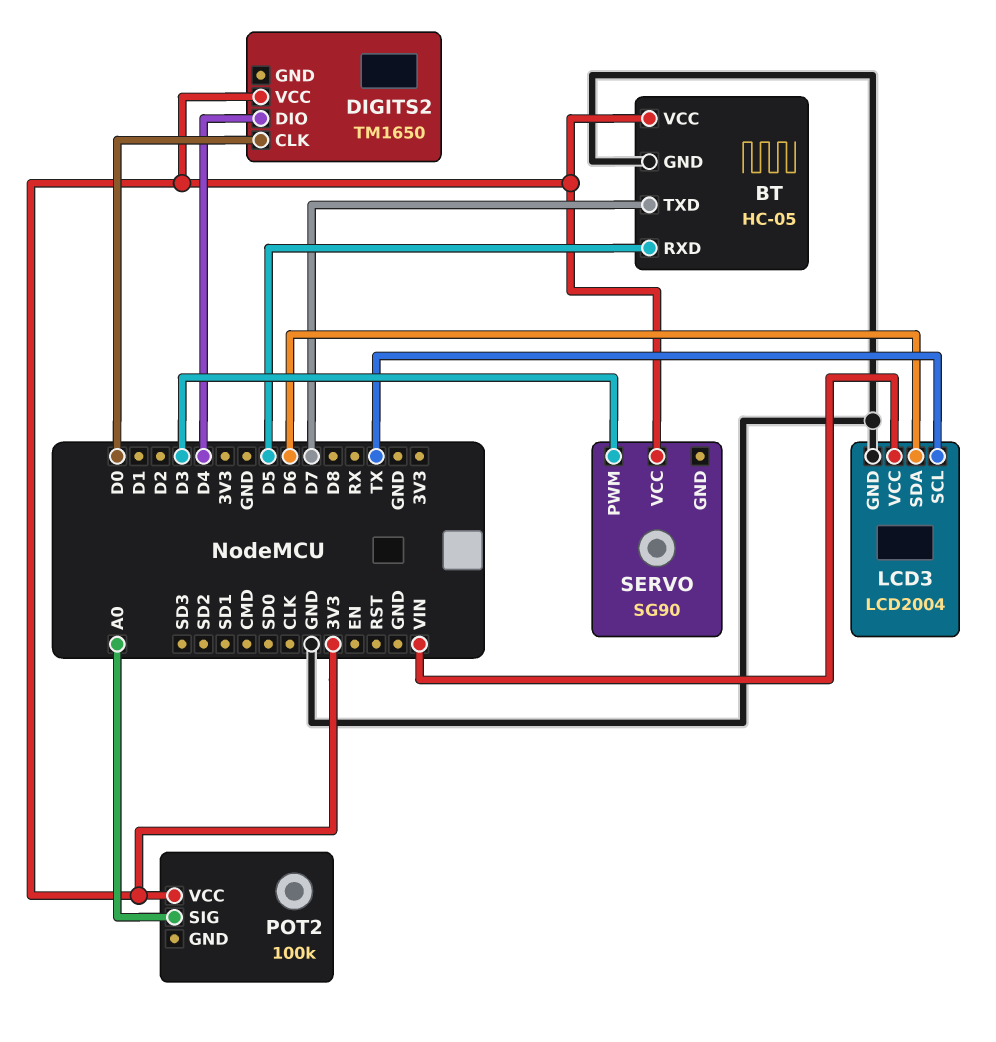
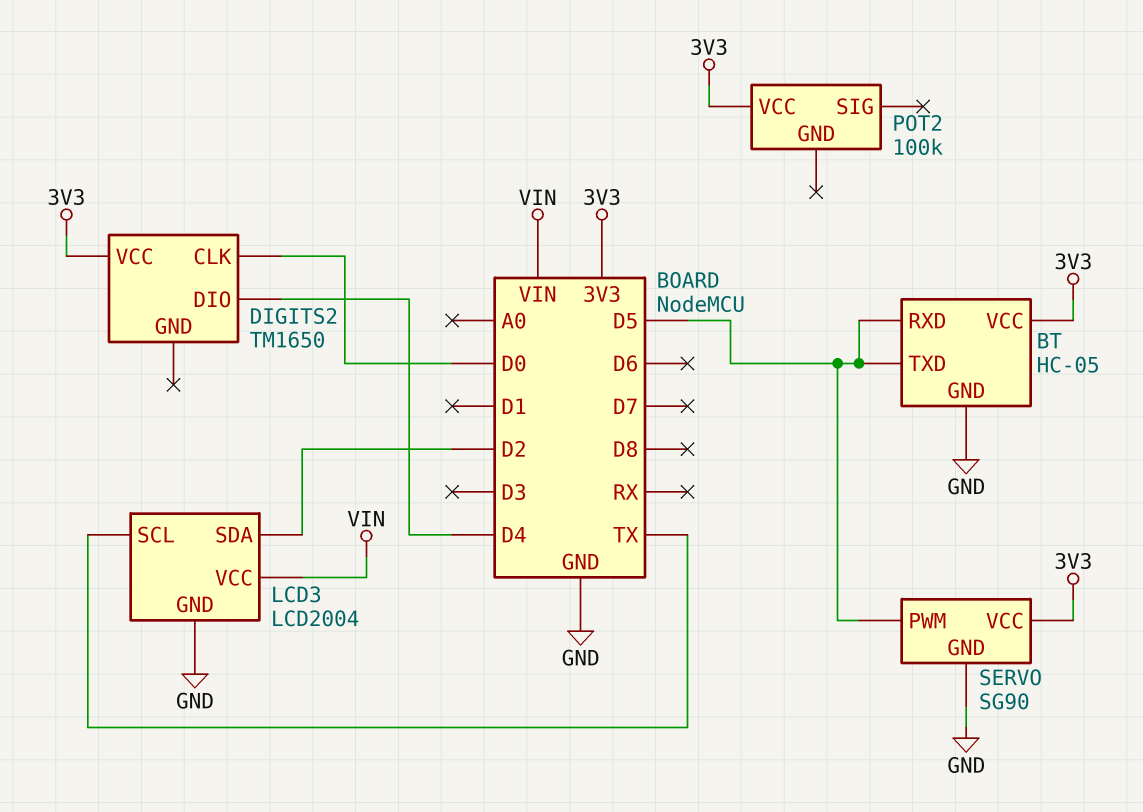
BT pin TXD: D7 -> D5
LCD3 pin SDA: D6 -> D2
POT2 pin SIG: A0 -> none
SERVO pin GND: none -> GND
SERVO pin PWM: D3 -> D5

